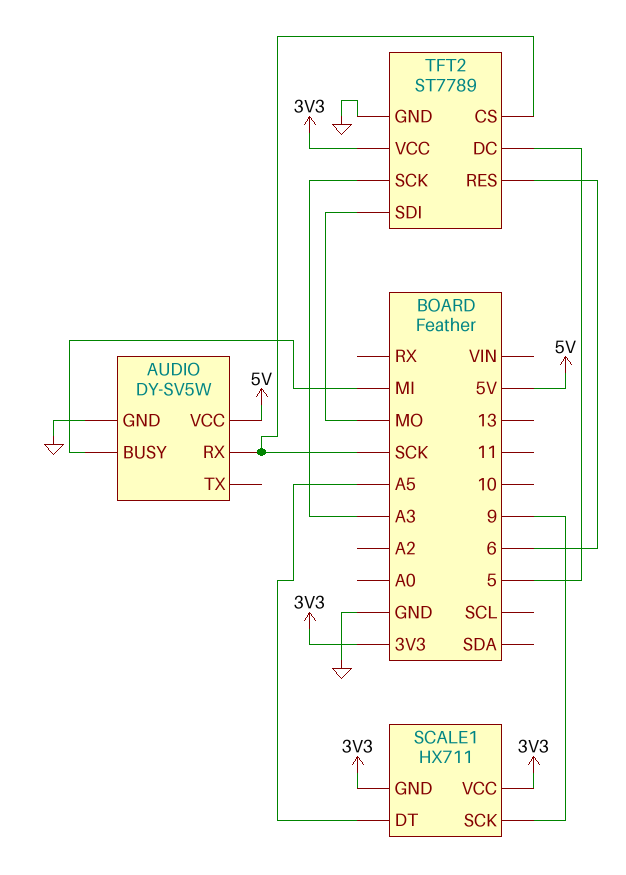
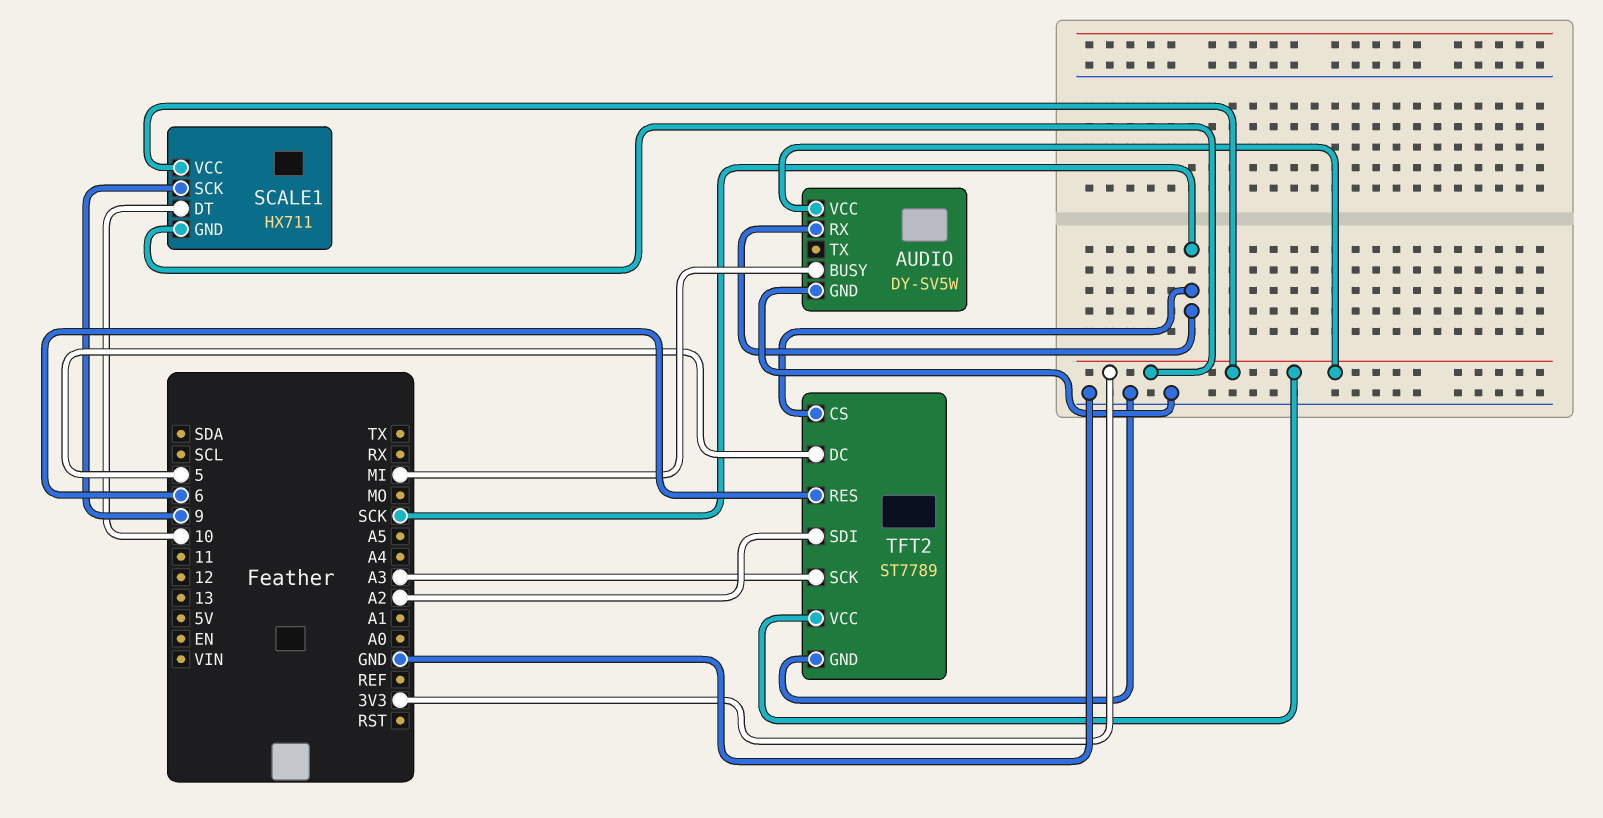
AUDIO pin VCC: 5V -> 3V3
SCALE1 pin DT: A5 -> 10
TFT2 pin SDI: MO -> A2

